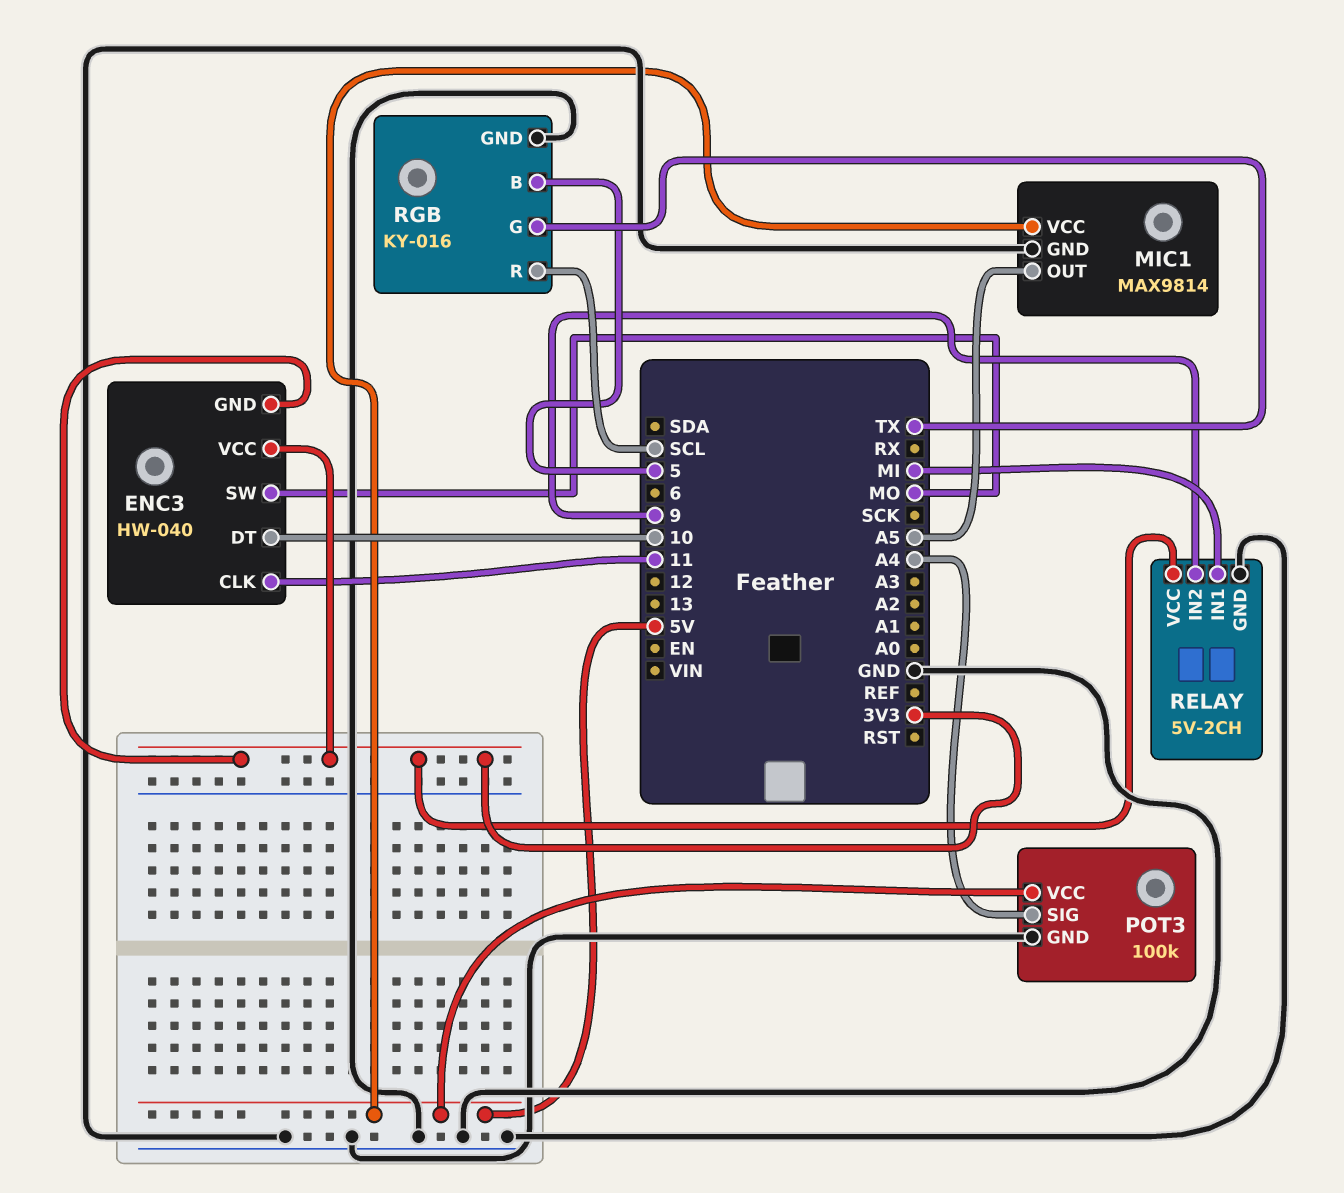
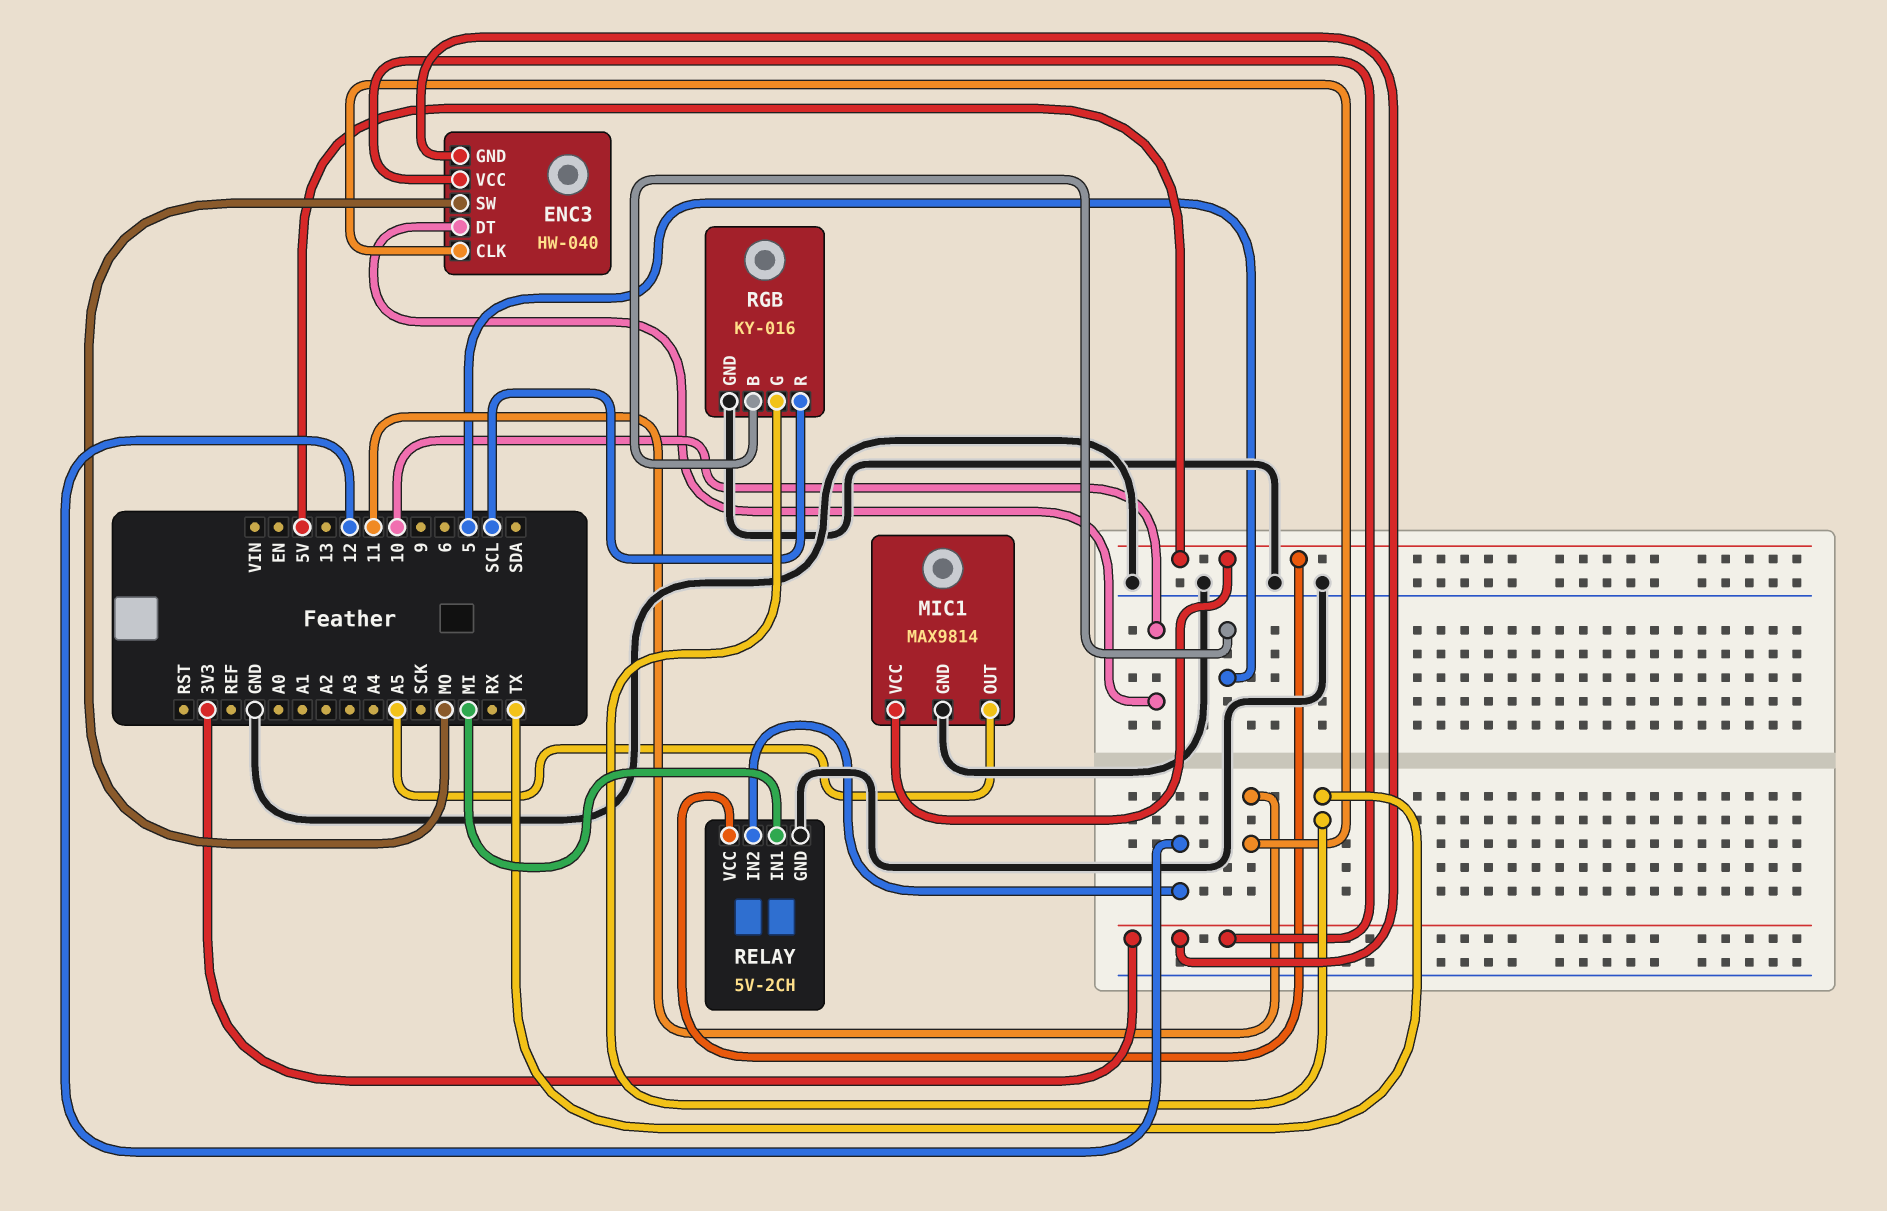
POT3: 100k -> none
POT3 pin GND: GND -> none
POT3 pin SIG: A4 -> none
POT3 pin VCC: 5V -> none
RELAY pin IN2: 9 -> 12
RELAY pin VCC: 3V3 -> 5V

